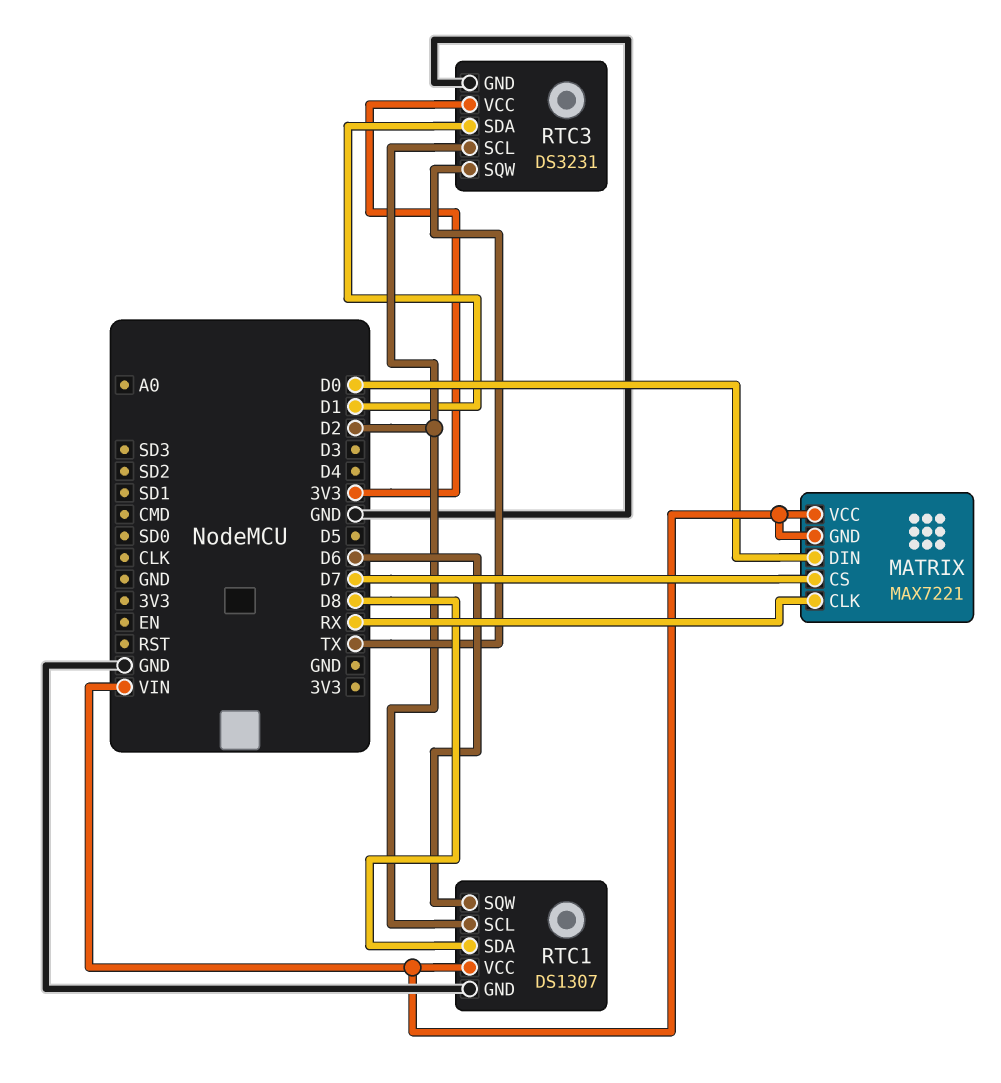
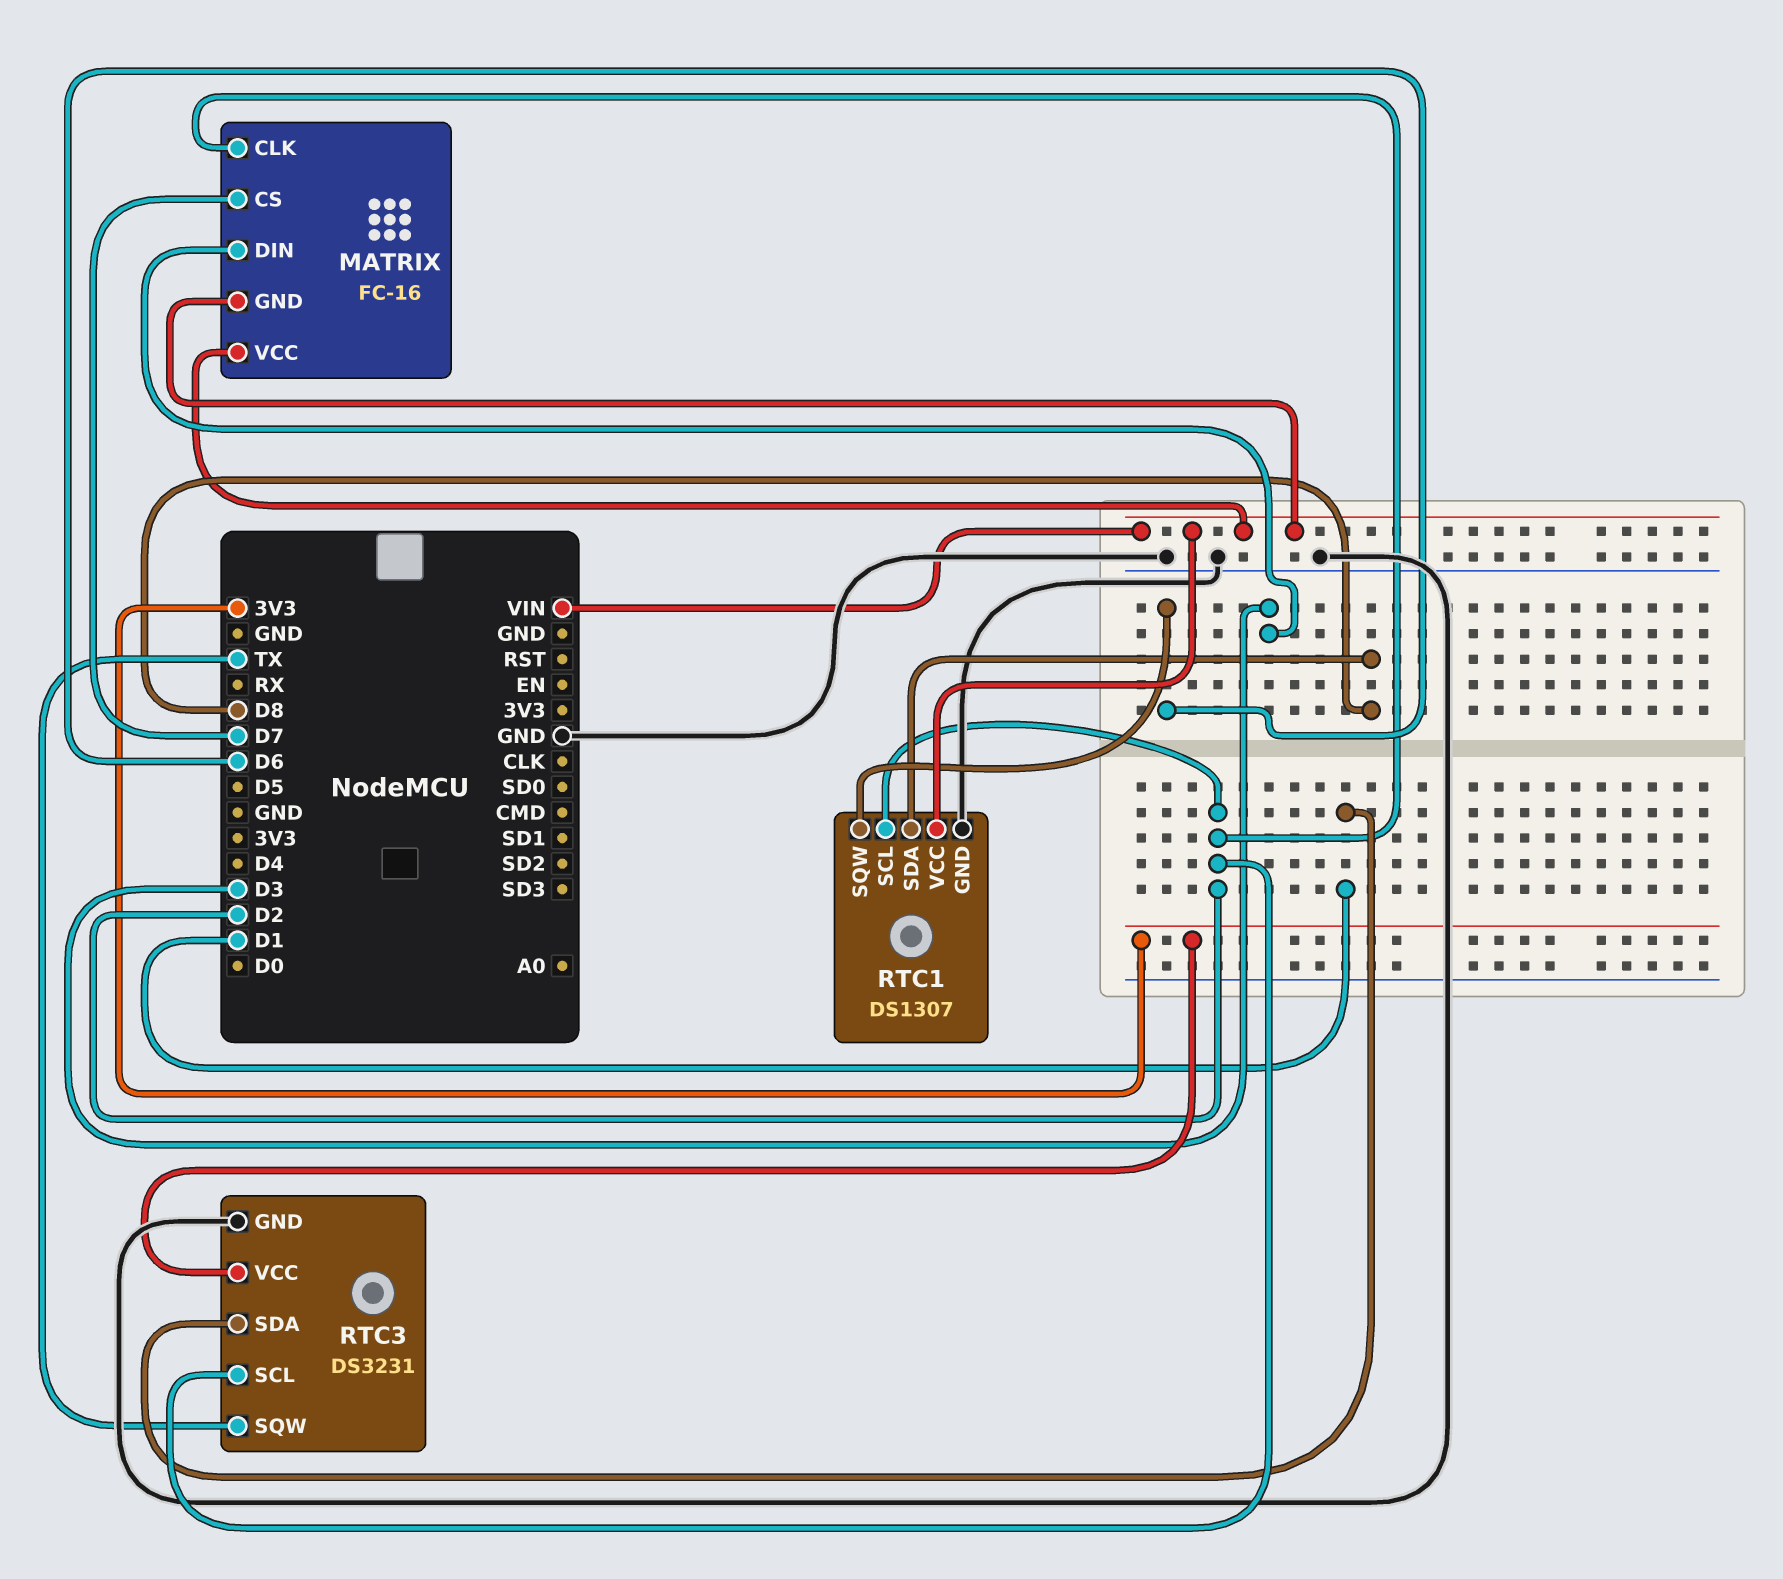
MATRIX: MAX7221 -> FC-16
MATRIX pin CLK: RX -> D2
MATRIX pin DIN: D0 -> D3

